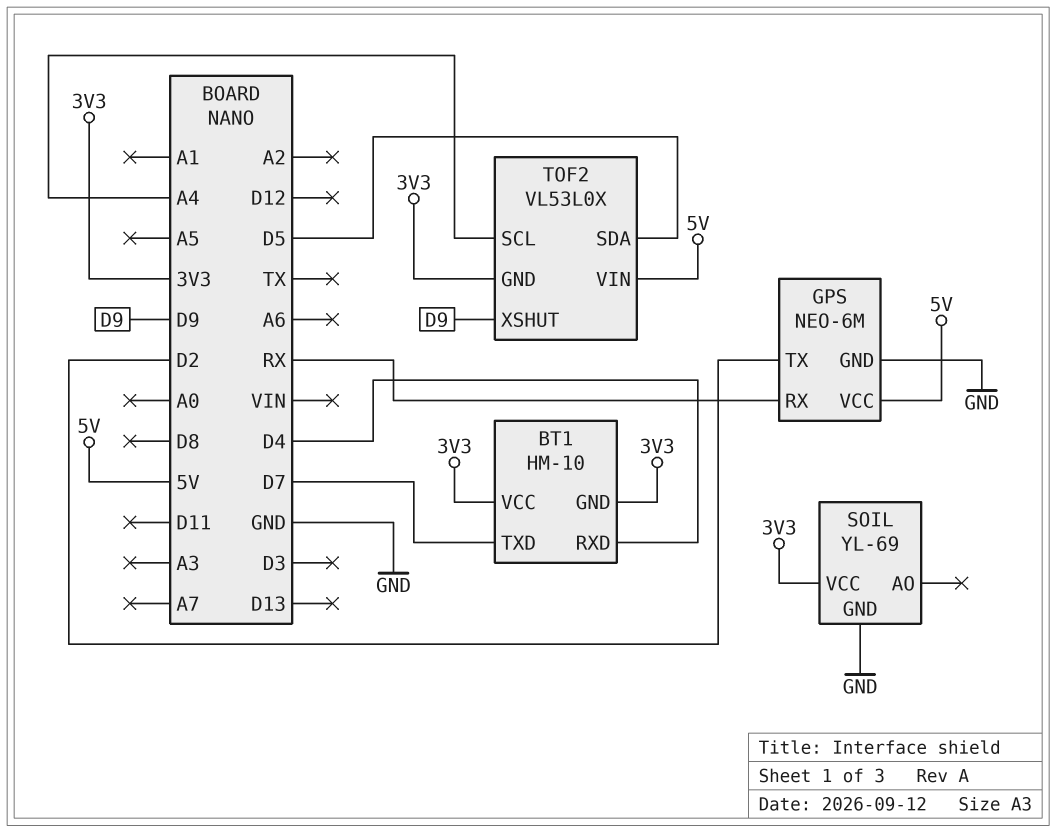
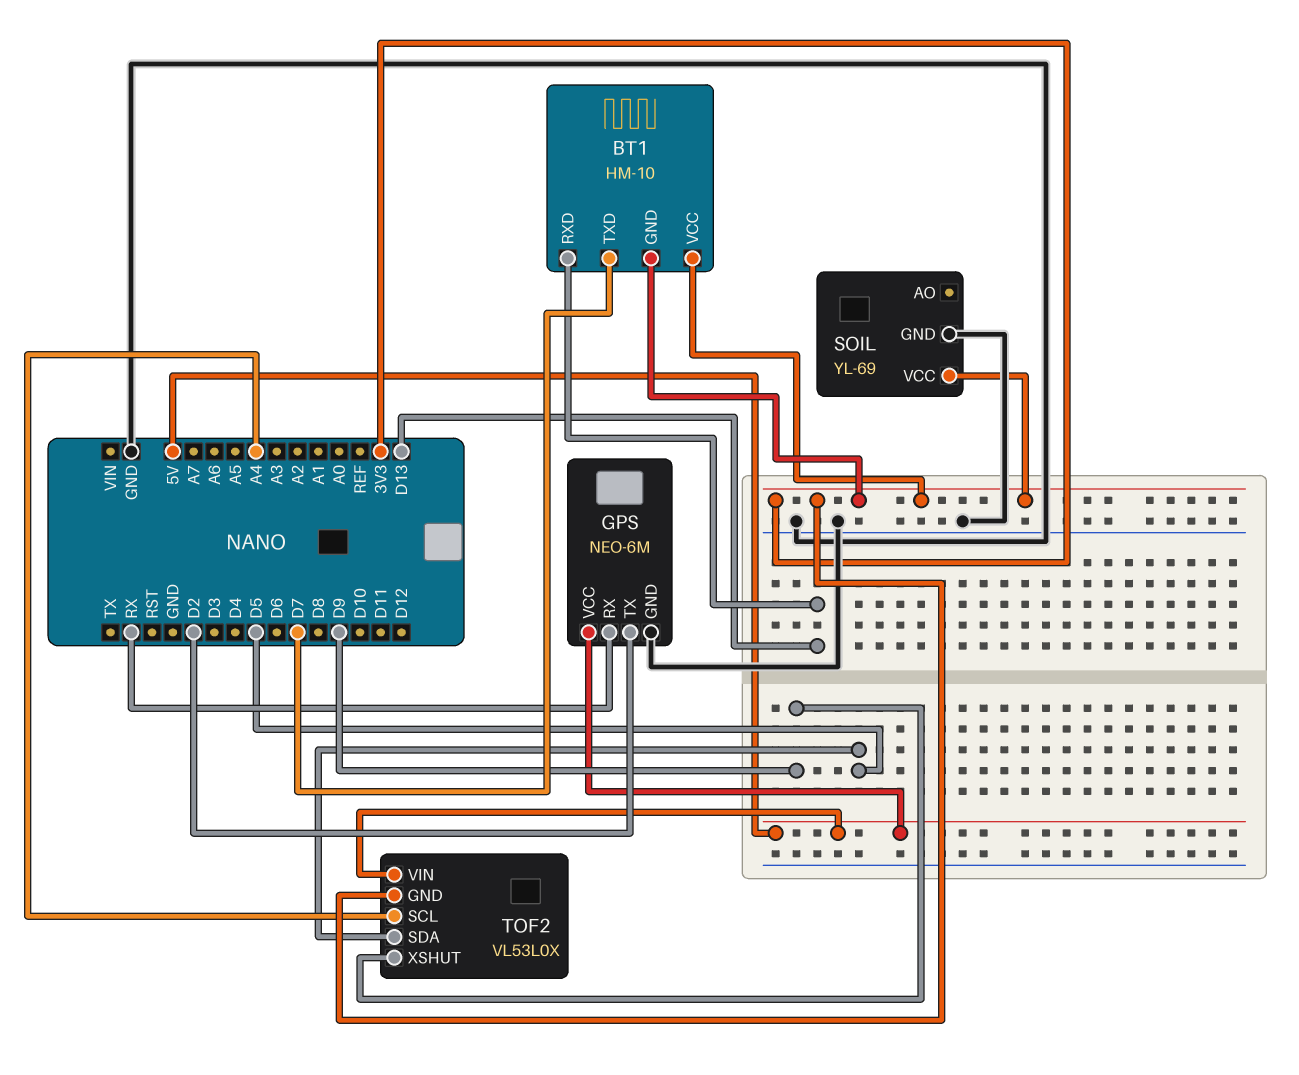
BT1 pin RXD: D4 -> D13

